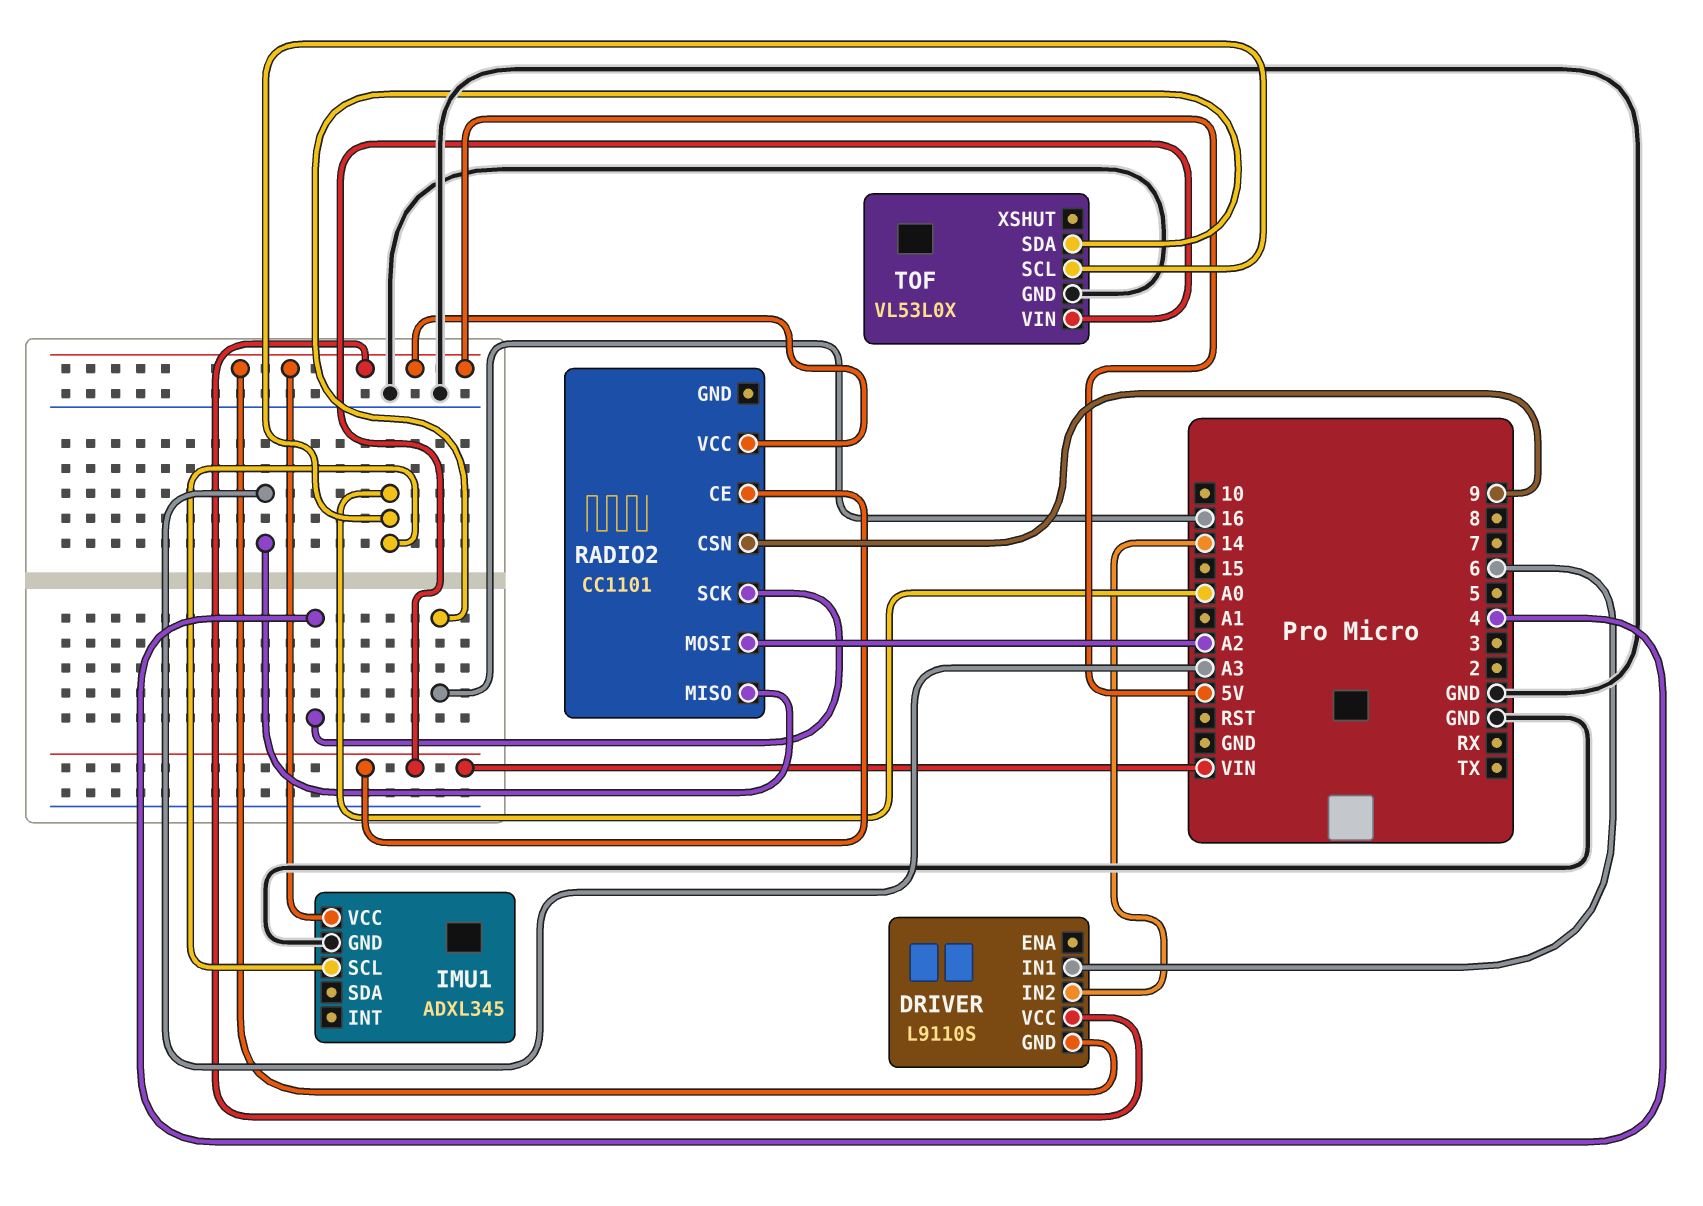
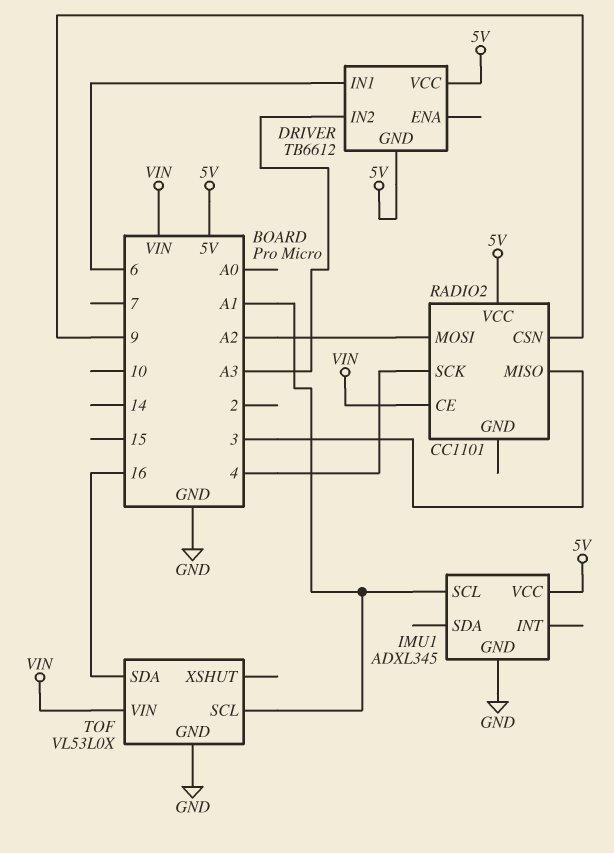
DRIVER: L9110S -> TB6612
DRIVER pin IN2: 14 -> A3
IMU1 pin SCL: A0 -> A1
RADIO2 pin MISO: A3 -> 3
TOF pin SCL: A0 -> A1

